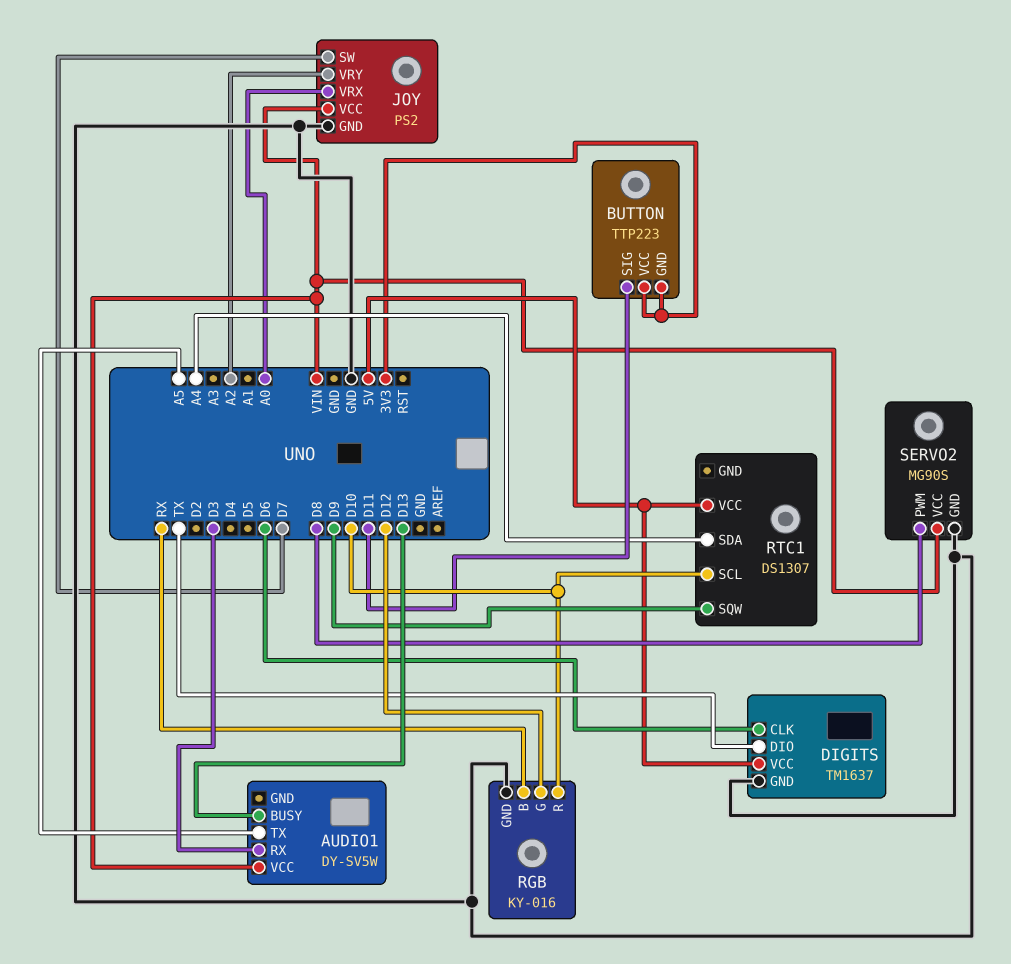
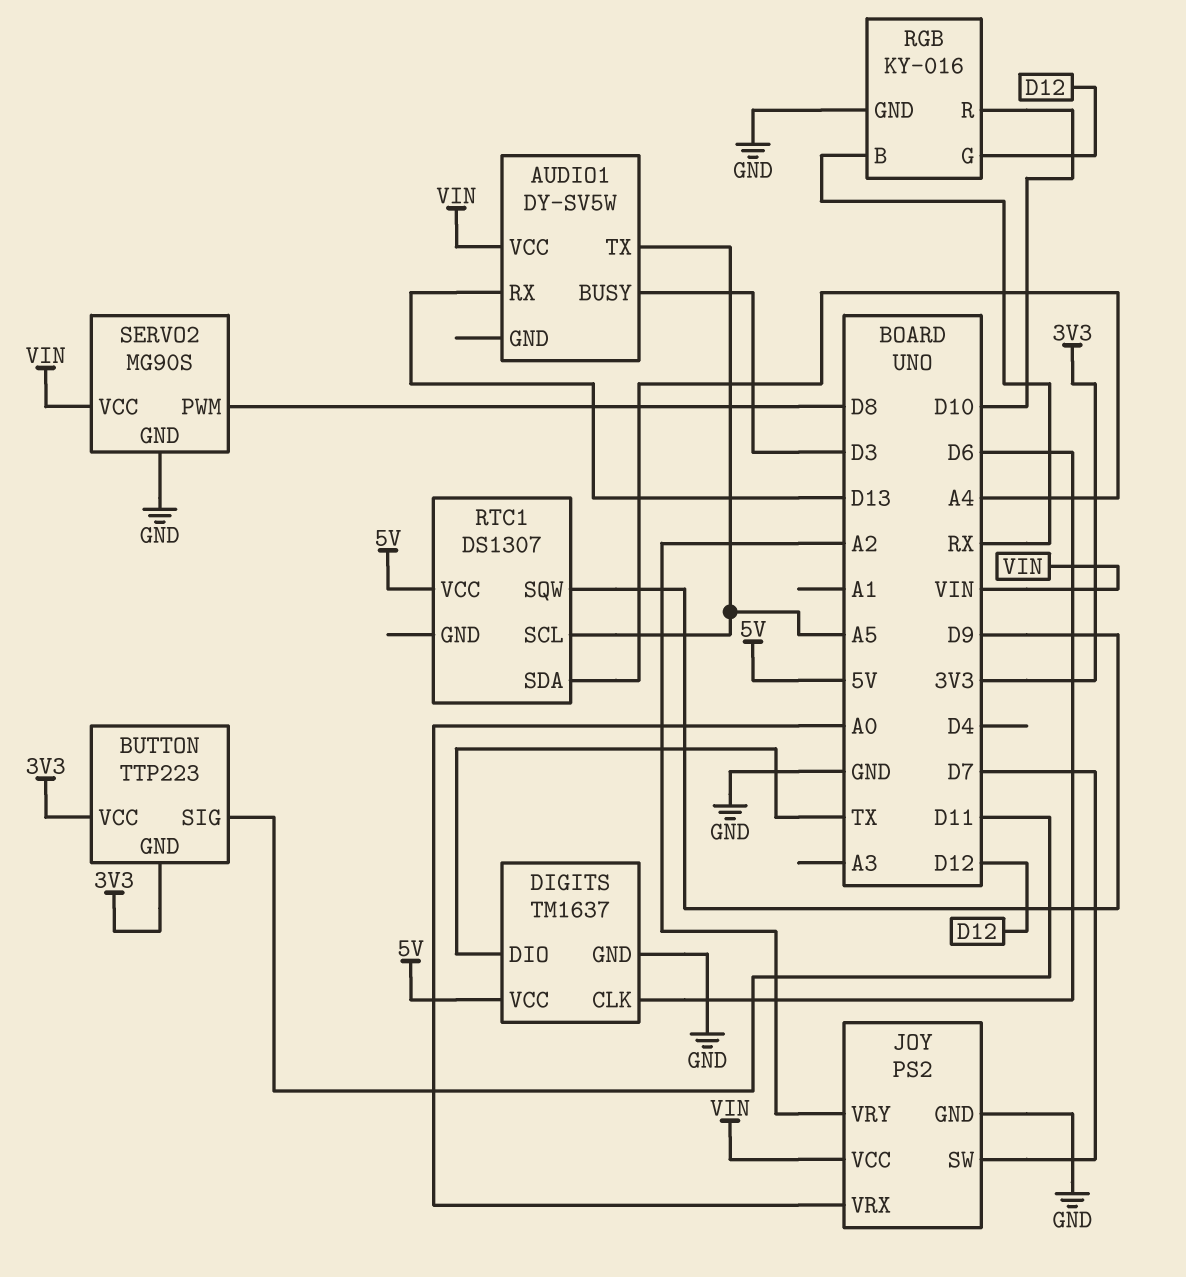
AUDIO1 pin BUSY: D13 -> D3
AUDIO1 pin RX: D3 -> D13
RTC1 pin SCL: D10 -> A5

